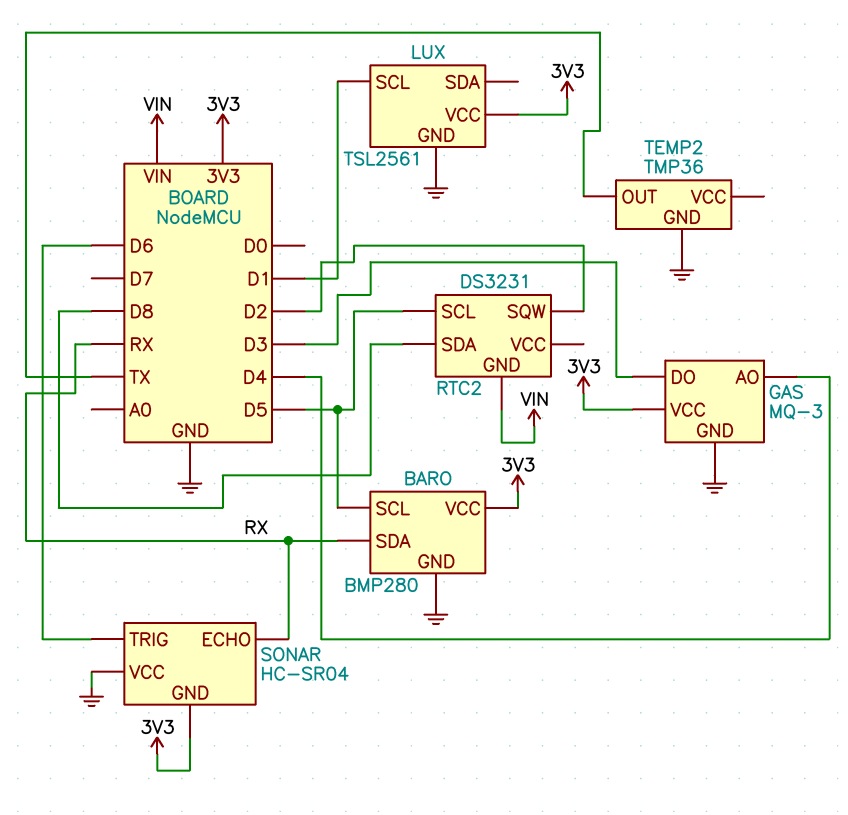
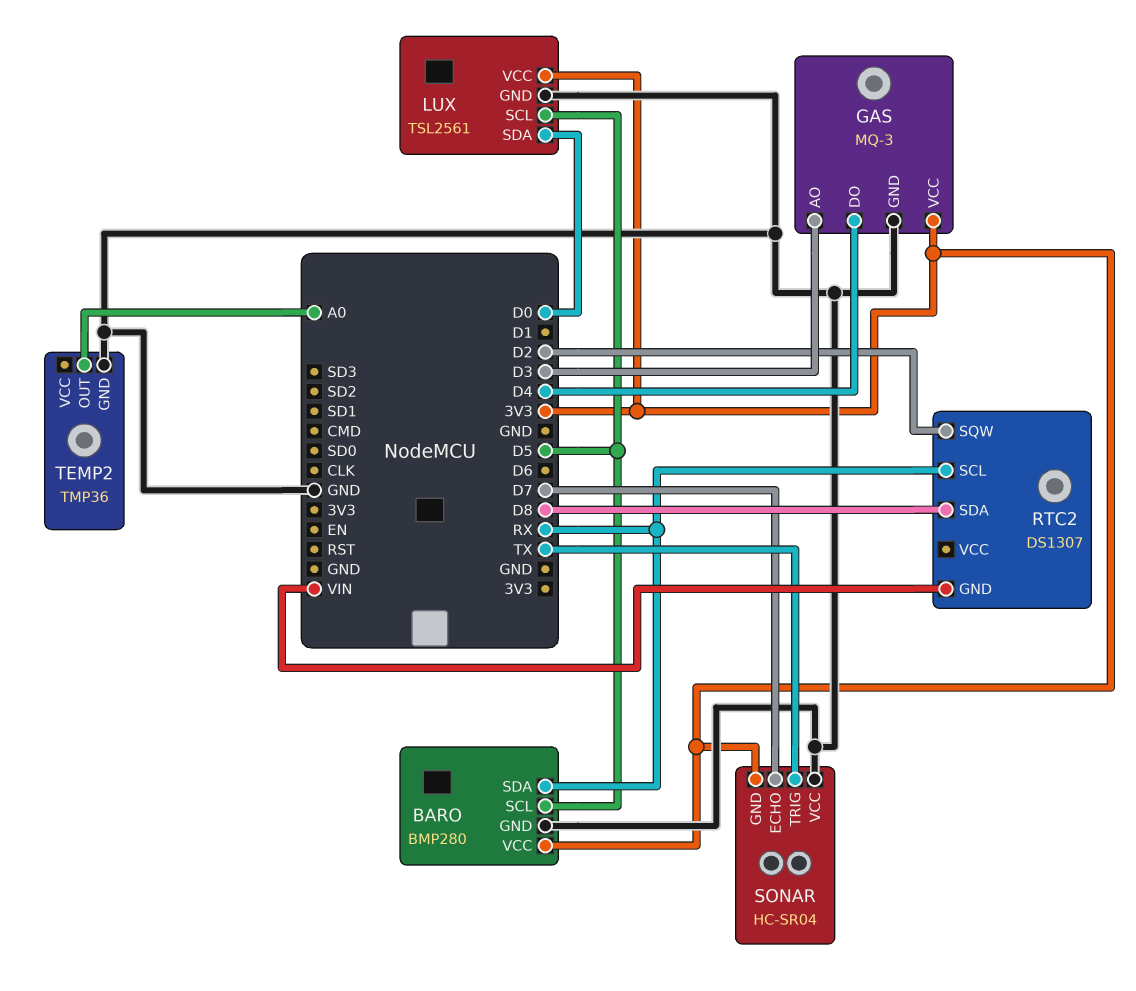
GAS pin AO: D4 -> D3
GAS pin DO: D3 -> D4
LUX pin SCL: D1 -> D5
LUX pin SDA: none -> D0
RTC2: DS3231 -> DS1307
RTC2 pin SCL: D5 -> RX
SONAR pin ECHO: RX -> D7
SONAR pin TRIG: D6 -> TX
TEMP2 pin OUT: TX -> A0

